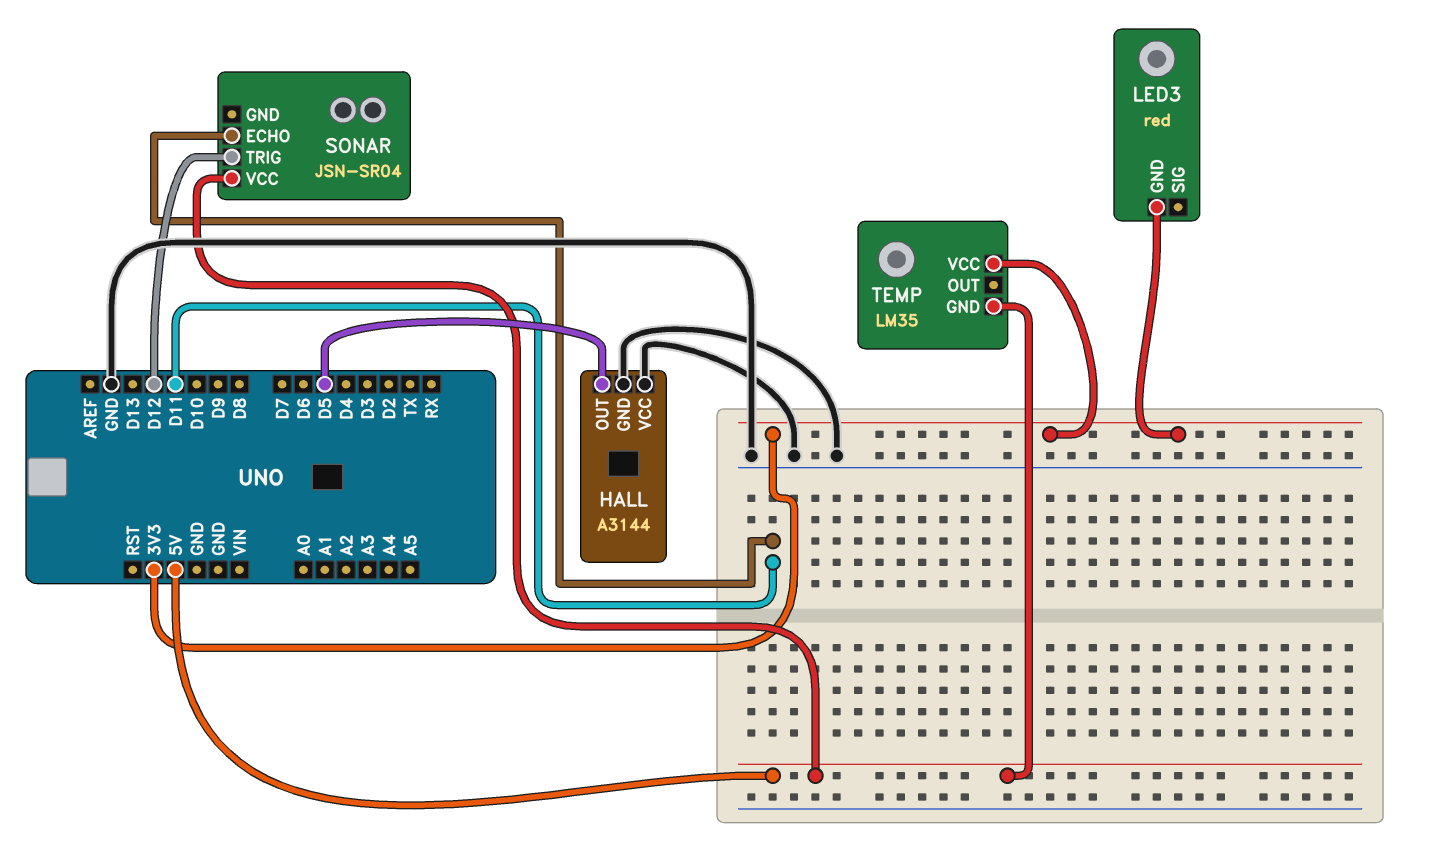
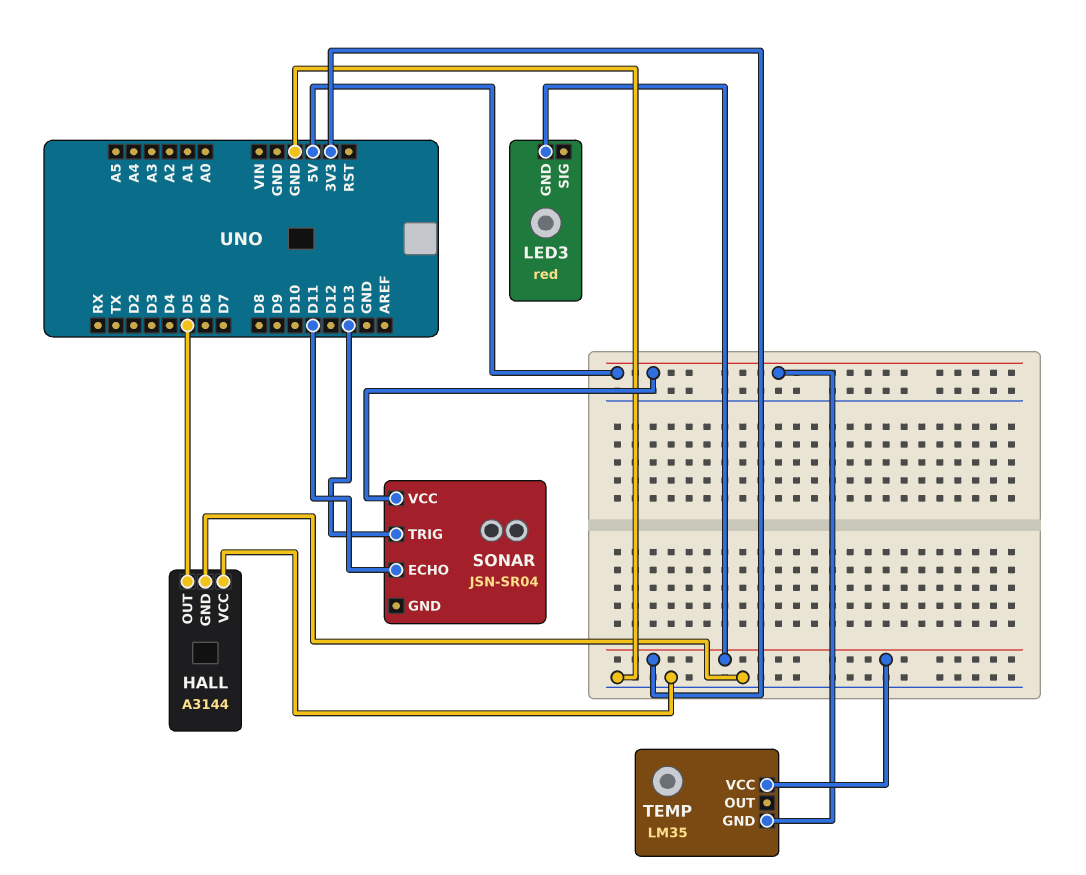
SONAR pin TRIG: D12 -> D13

